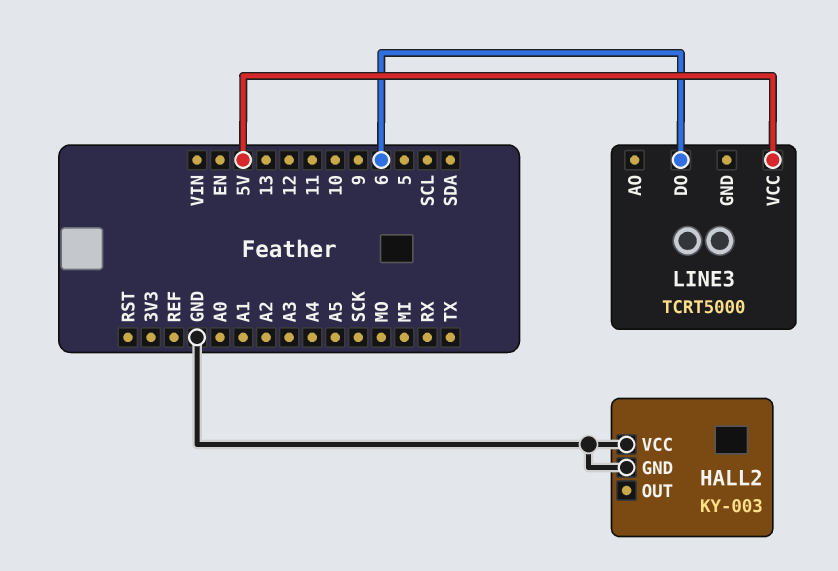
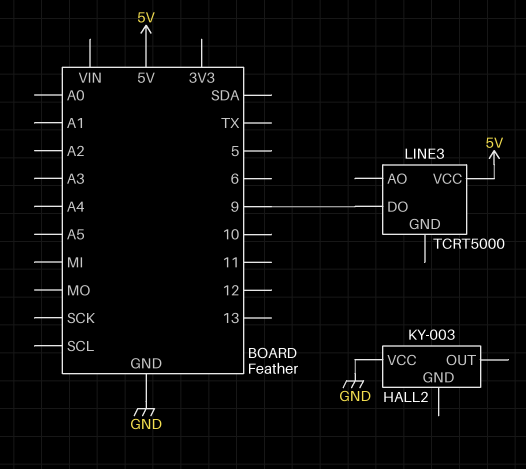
HALL2 pin GND: GND -> none
LINE3 pin DO: 6 -> 9

